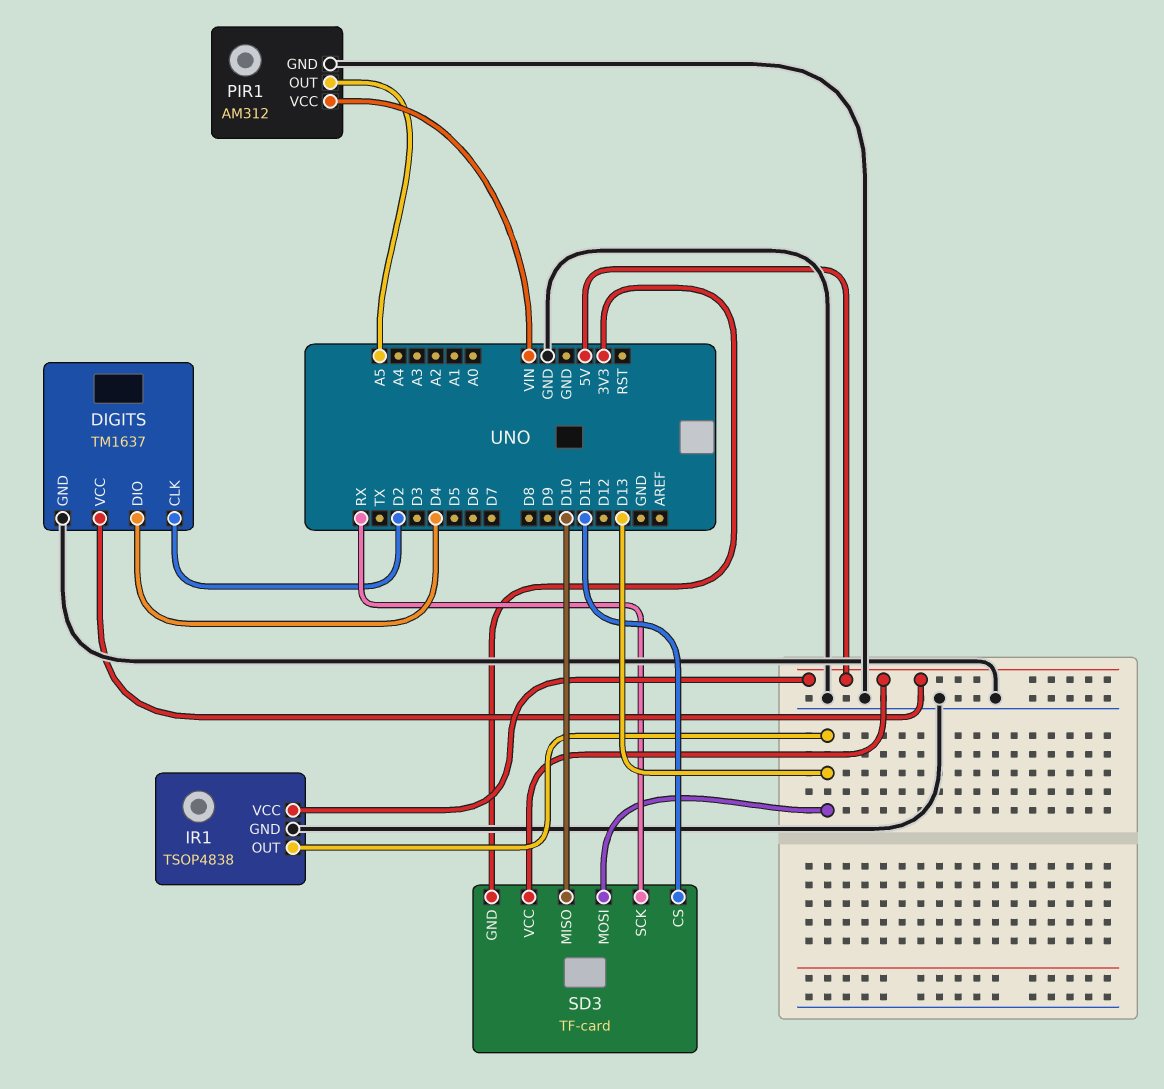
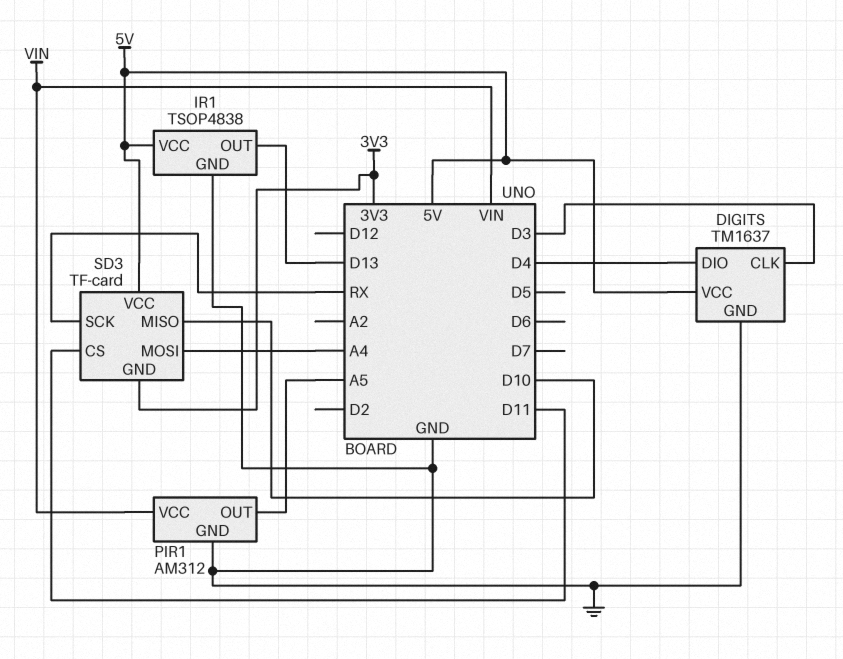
DIGITS pin CLK: D2 -> D3
SD3 pin MOSI: D13 -> A4

